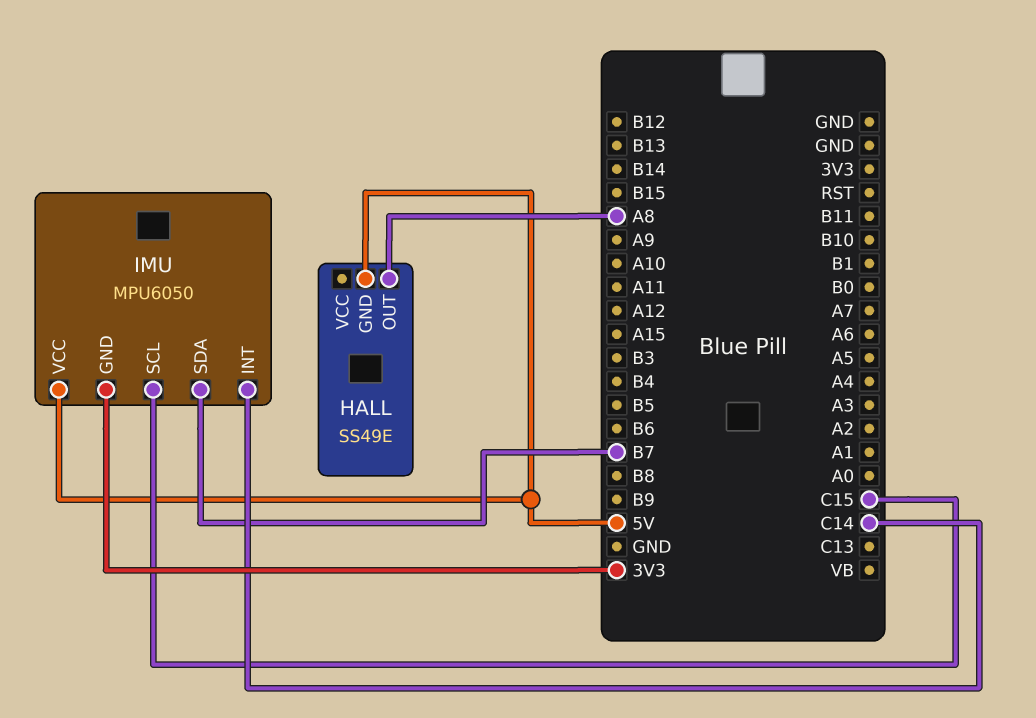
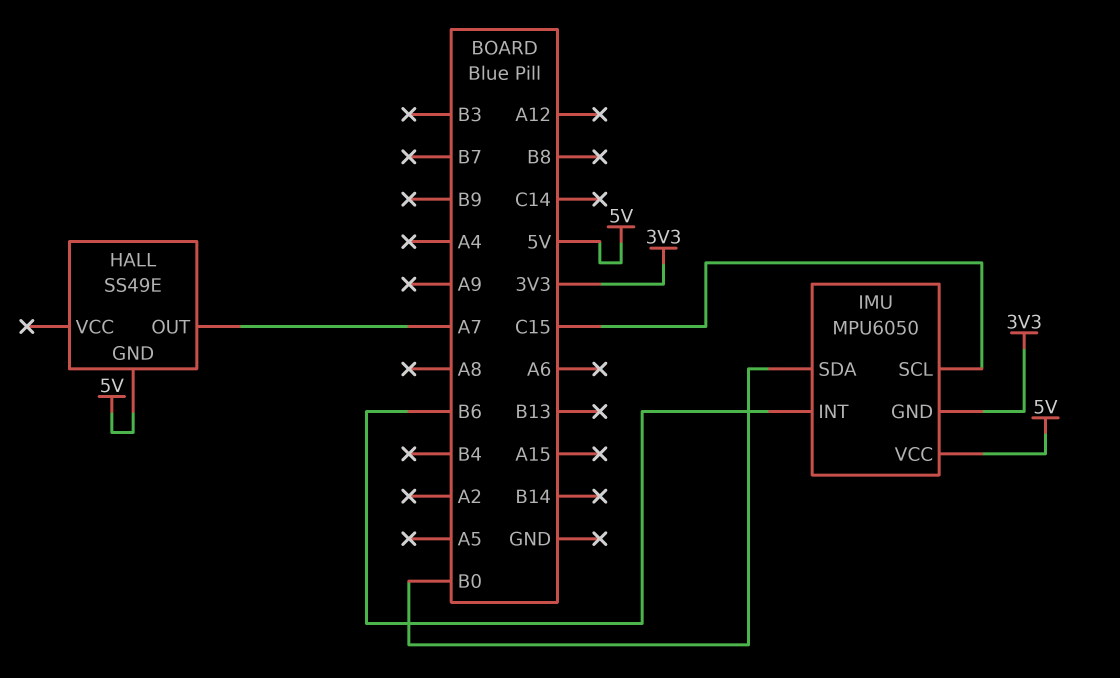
HALL pin OUT: A8 -> A7
IMU pin INT: C14 -> B6
IMU pin SDA: B7 -> B0

